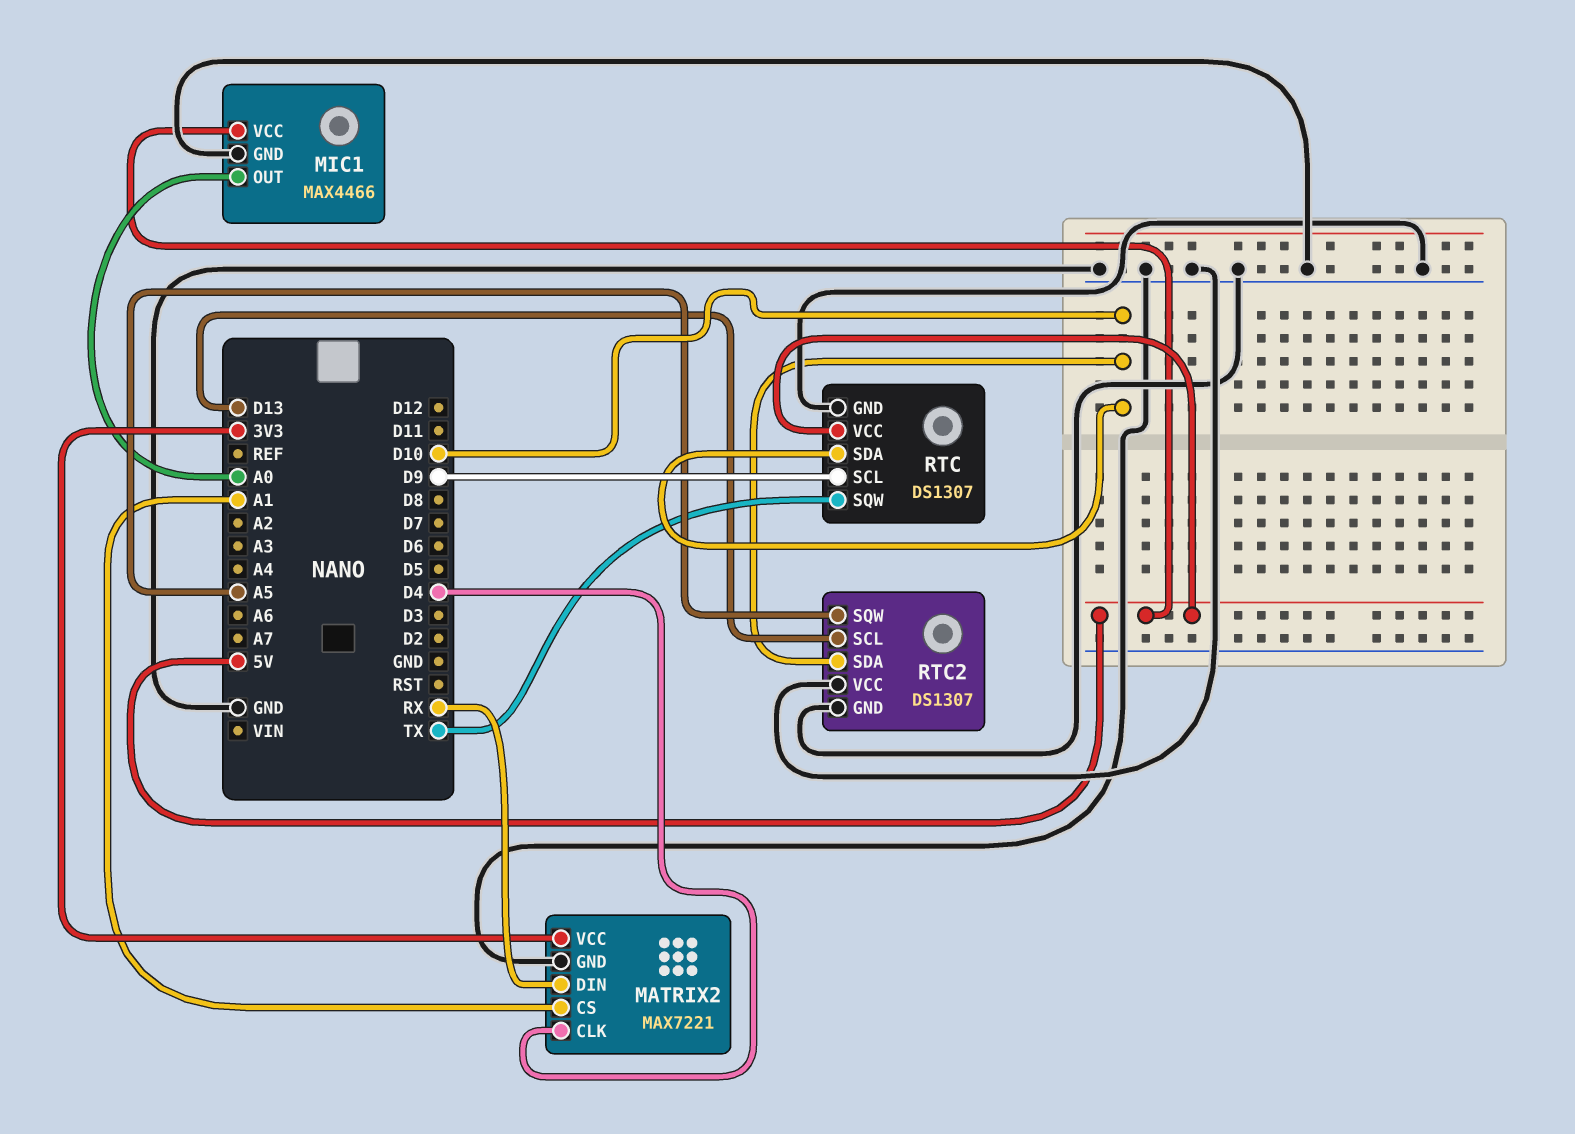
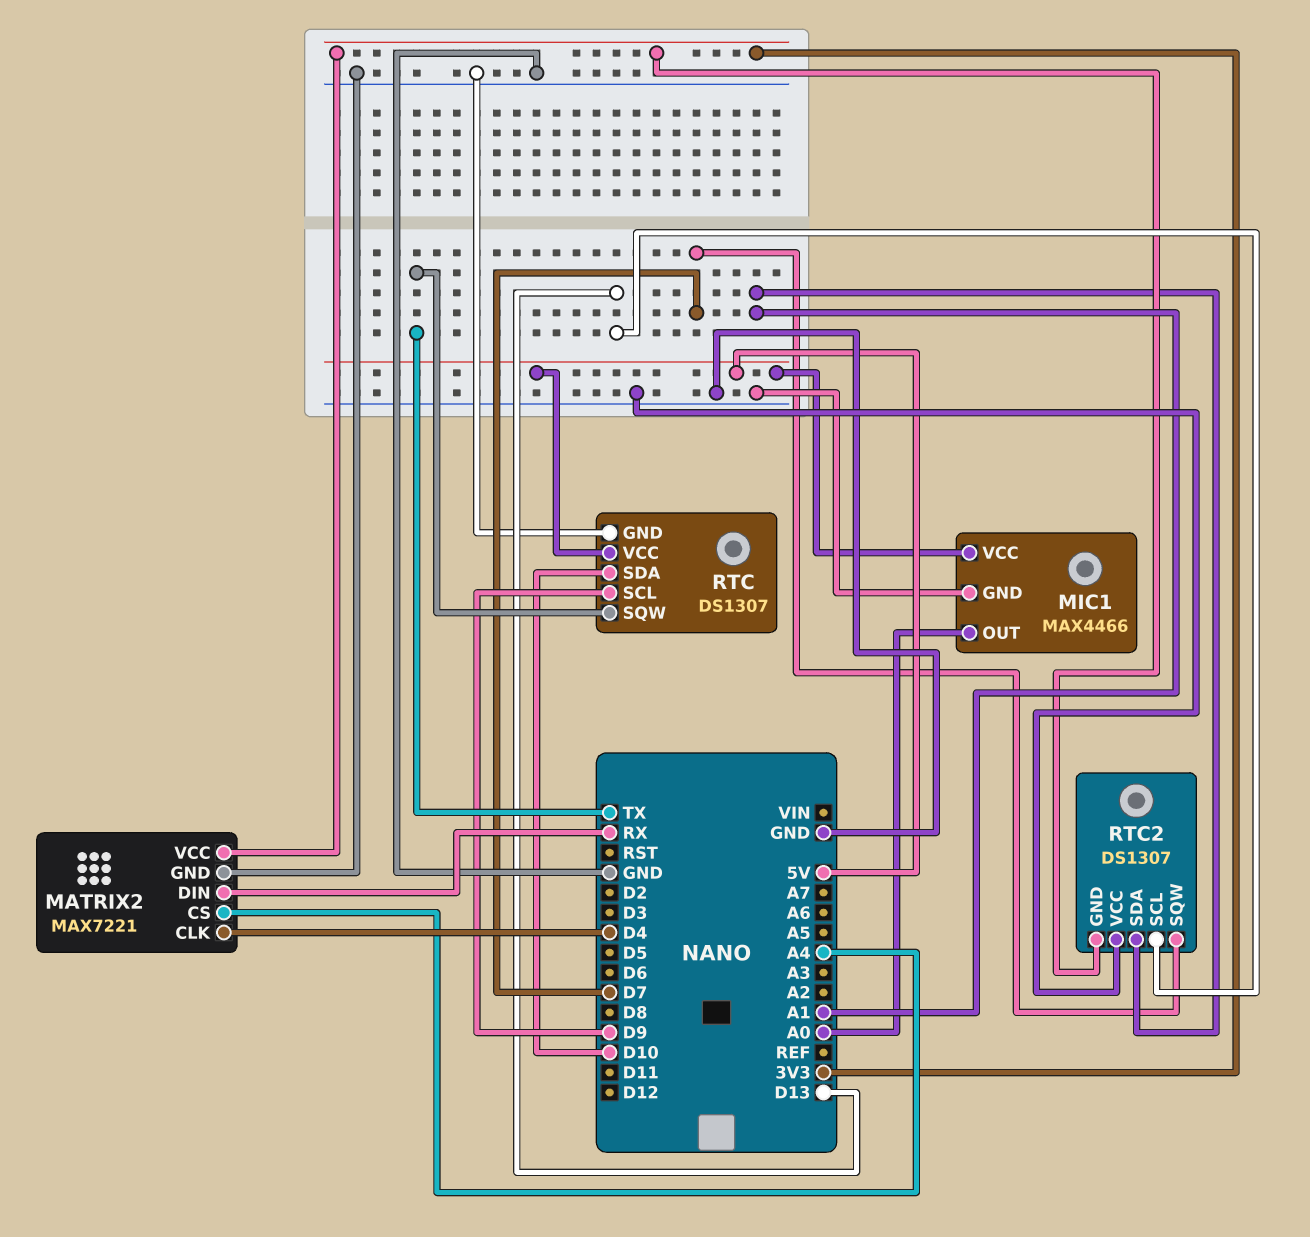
MATRIX2 pin CS: A1 -> A4
RTC2 pin GND: GND -> 3V3
RTC2 pin SDA: D10 -> A1
RTC2 pin SQW: A5 -> D7

